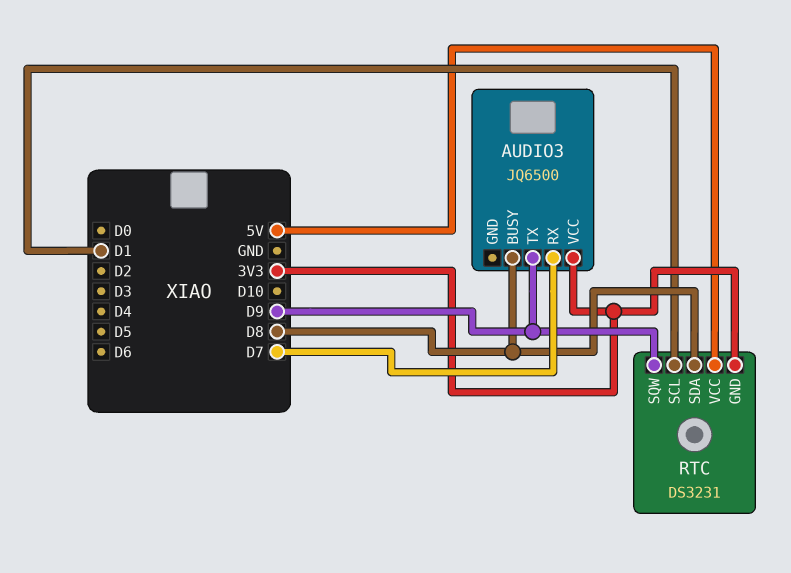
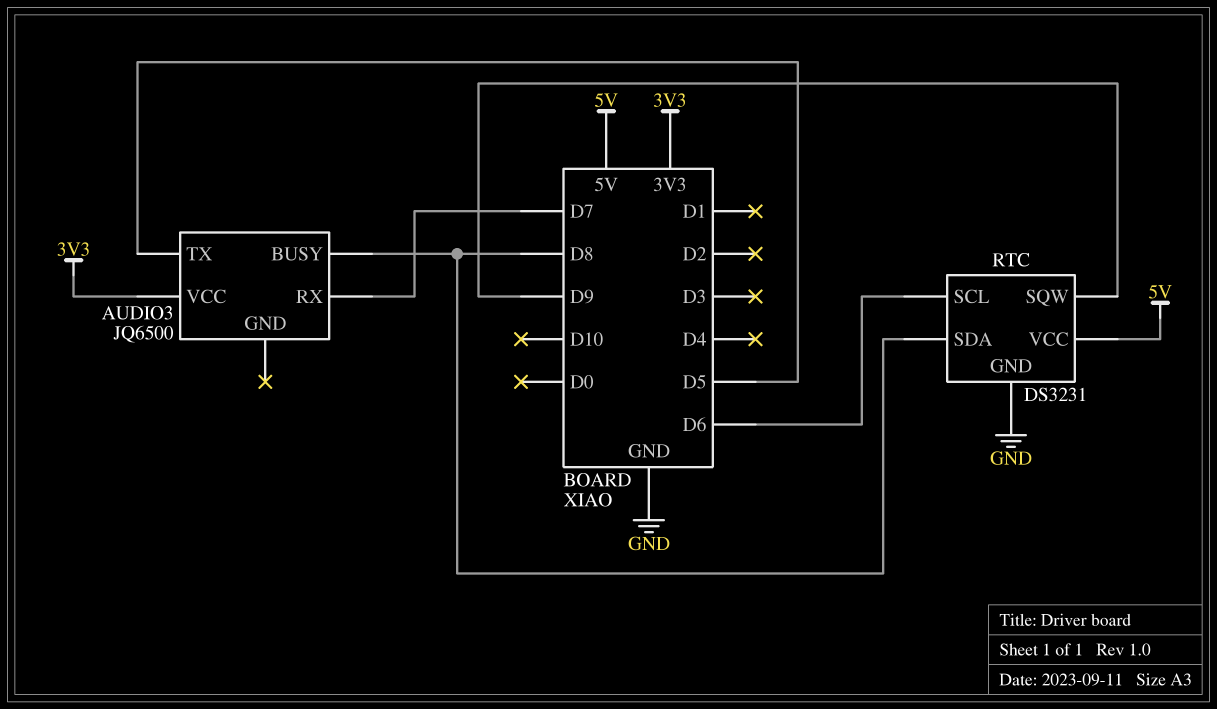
AUDIO3 pin TX: D9 -> D5
RTC pin GND: 3V3 -> GND
RTC pin SCL: D1 -> D6

